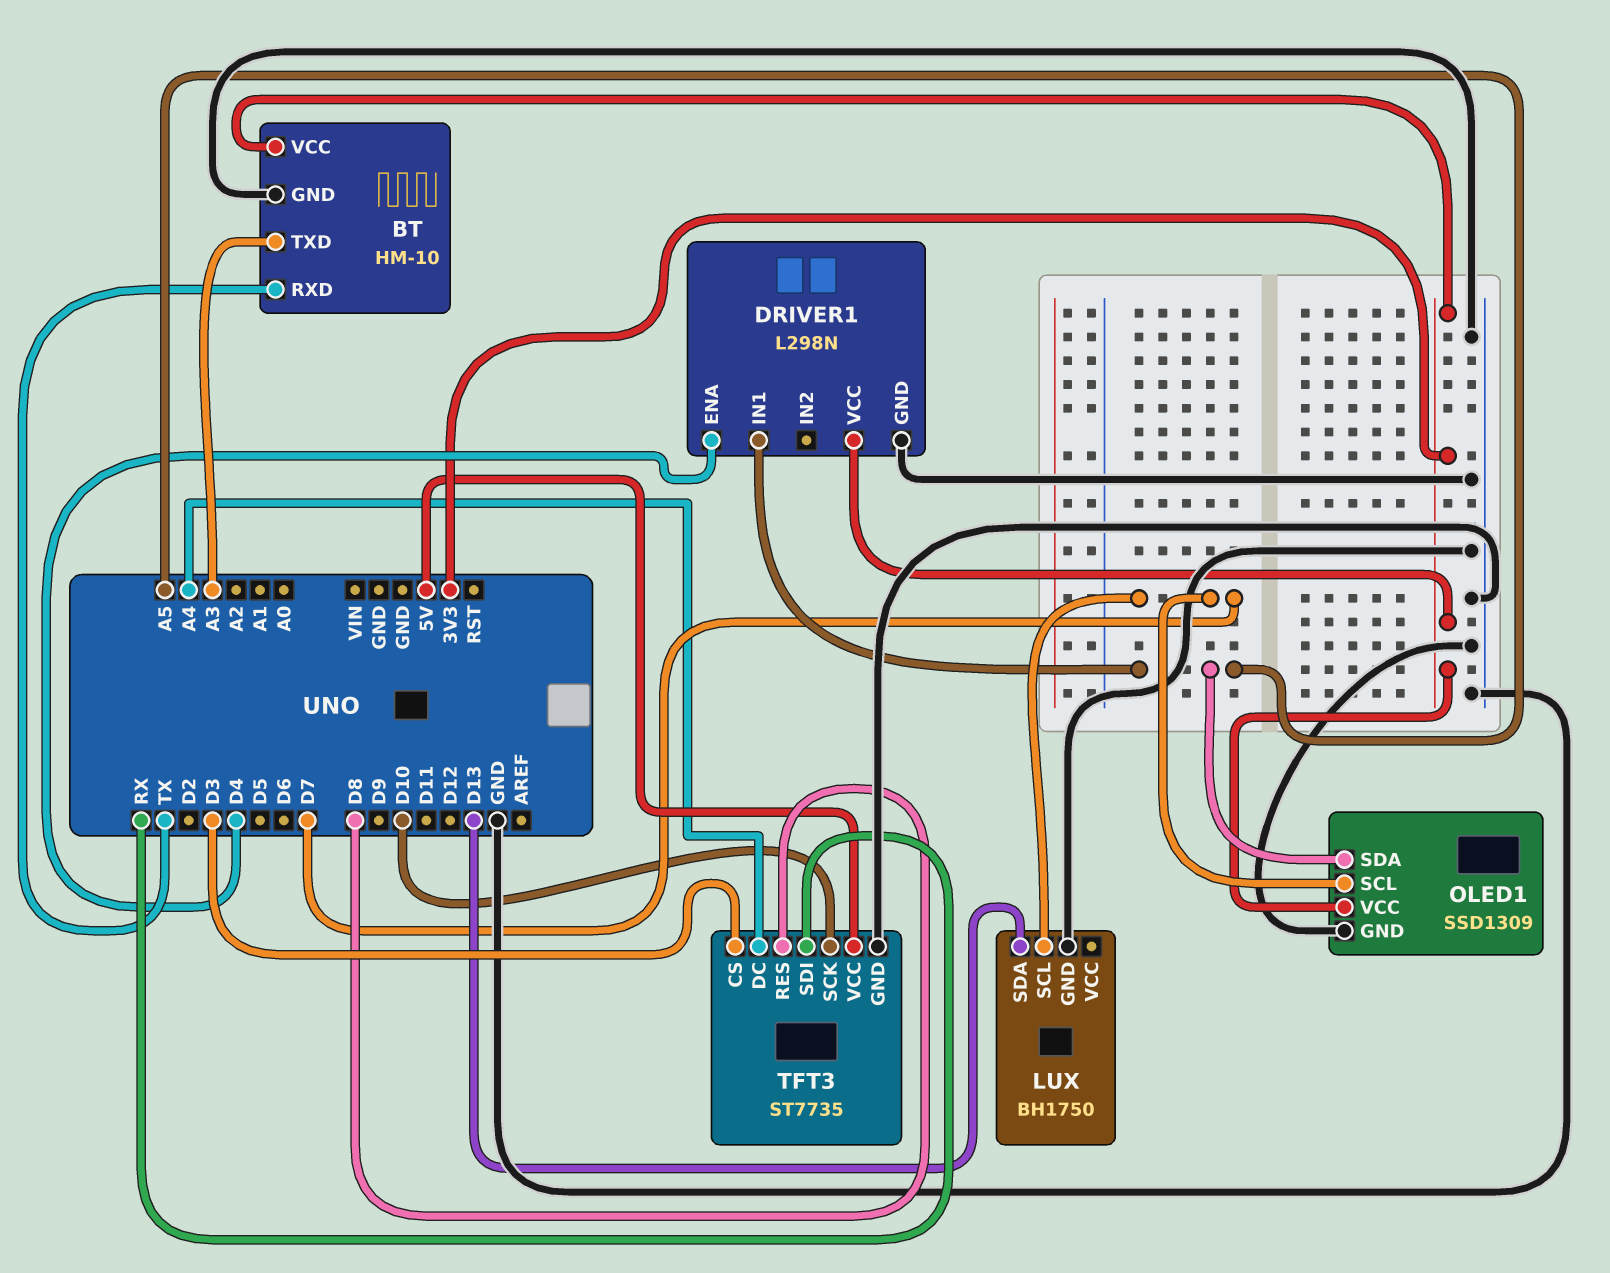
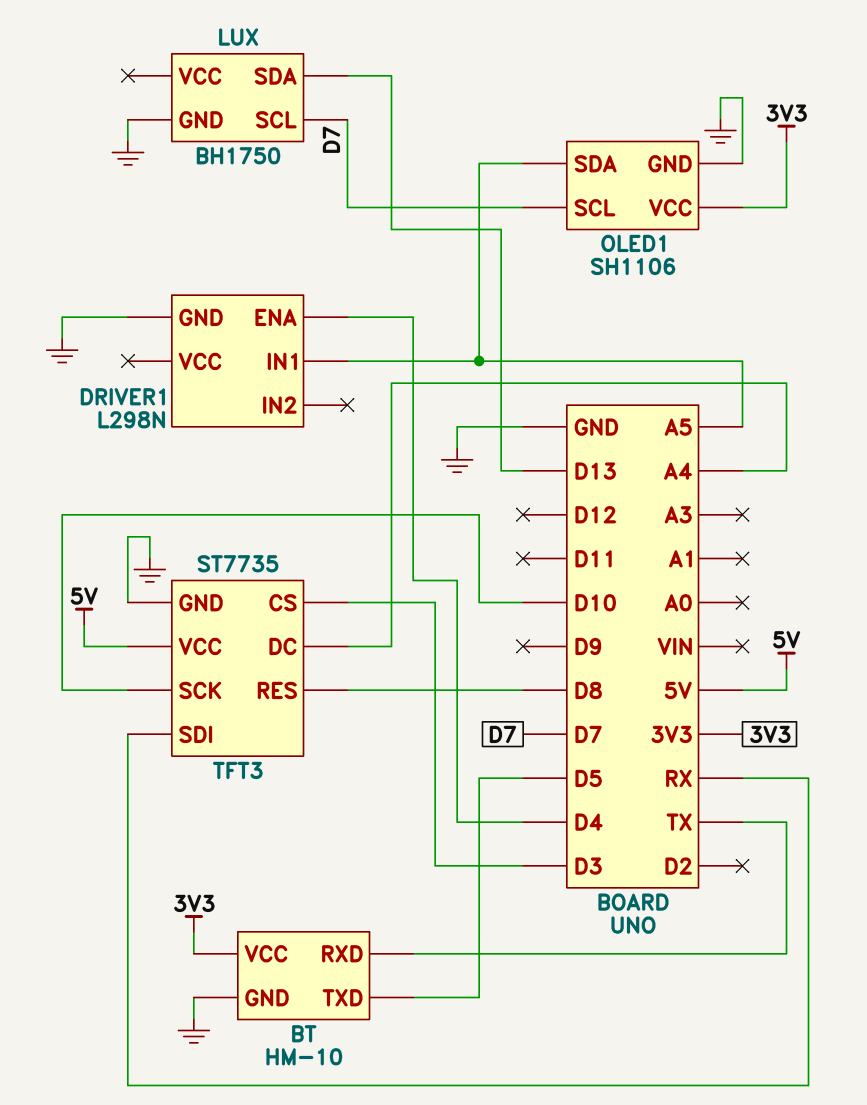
BT pin TXD: A3 -> D5
DRIVER1 pin VCC: 3V3 -> none
OLED1: SSD1309 -> SH1106

